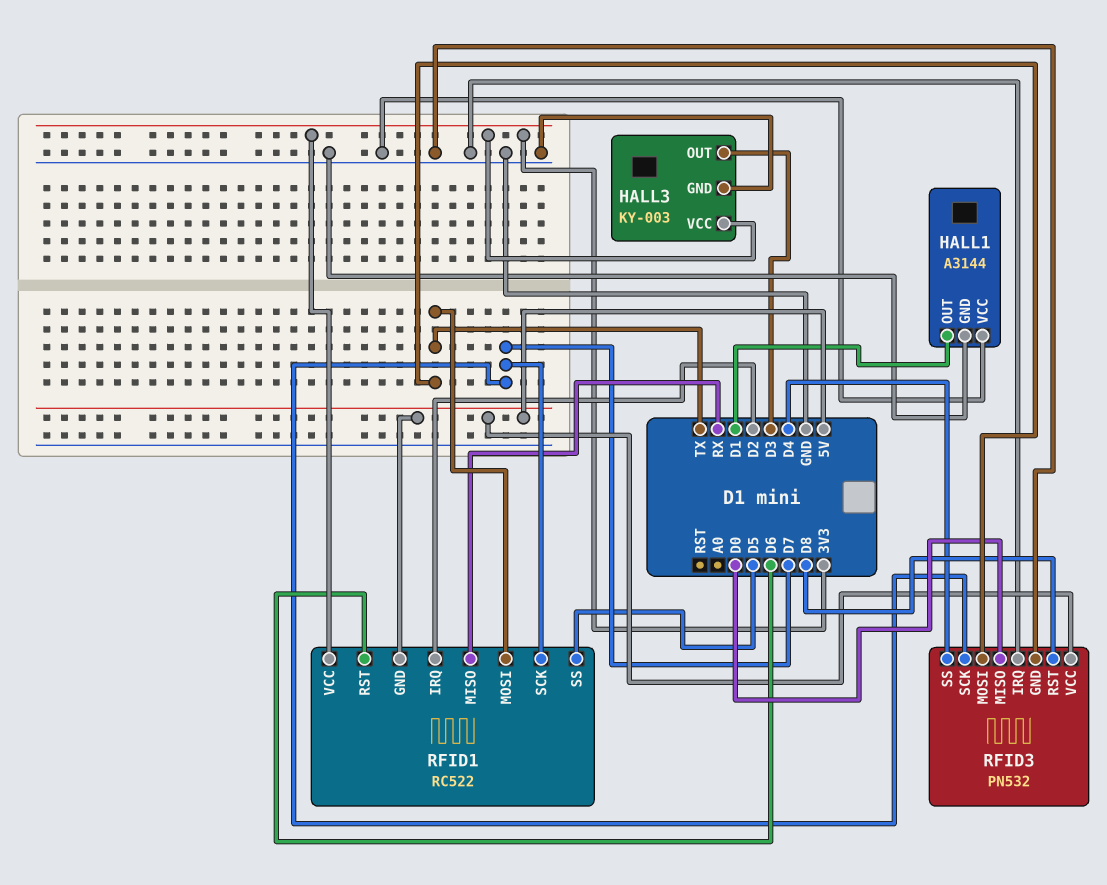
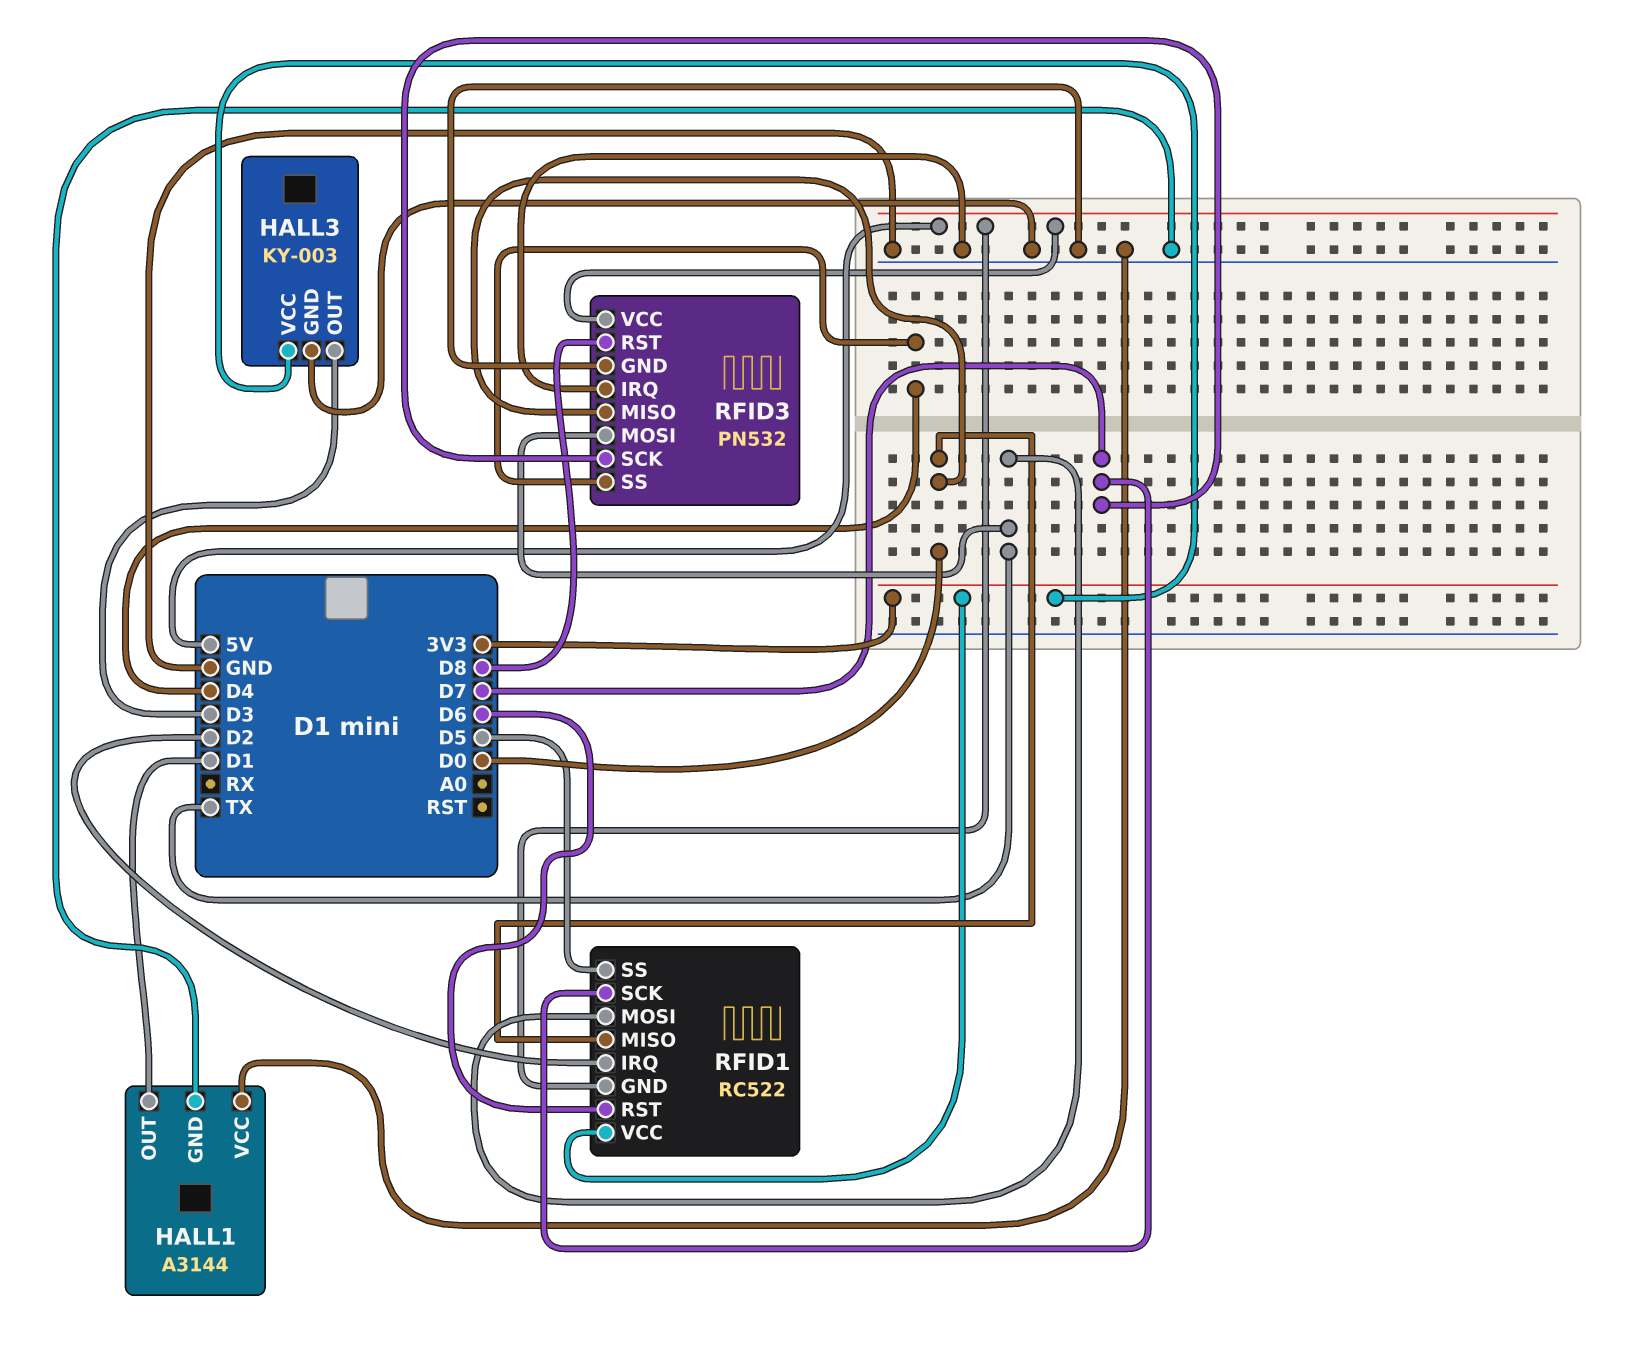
RFID1 pin MISO: RX -> D0

